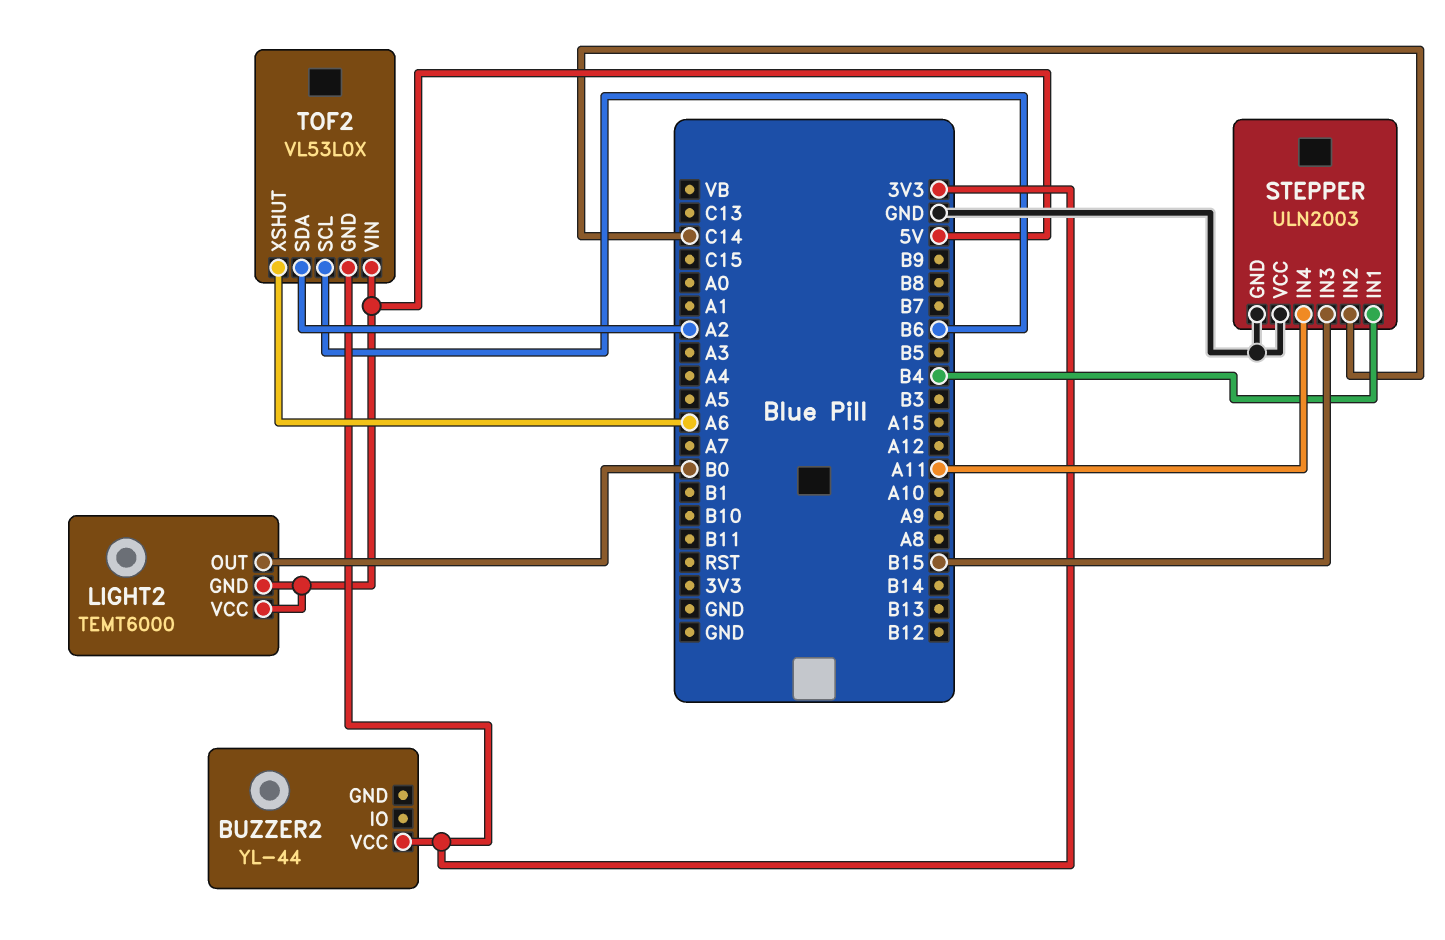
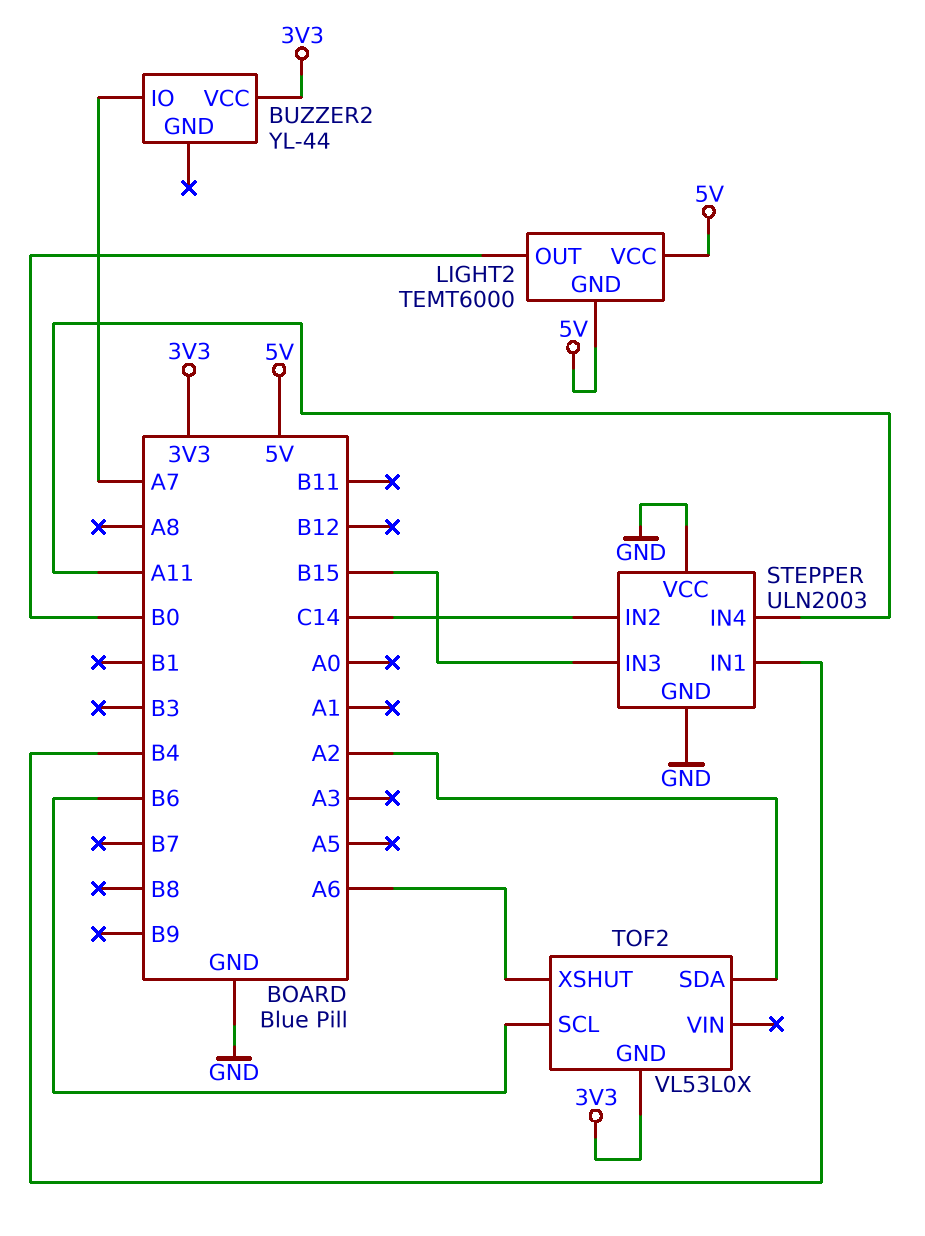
BUZZER2 pin IO: none -> A7
TOF2 pin VIN: 5V -> none

